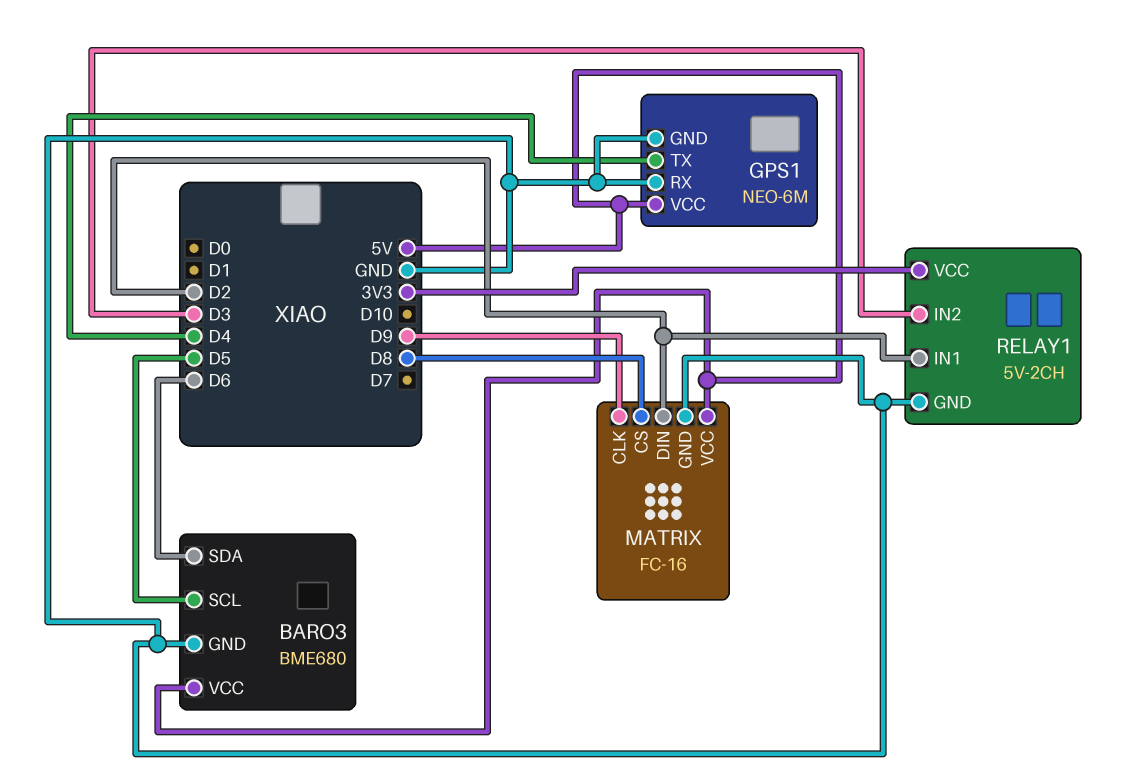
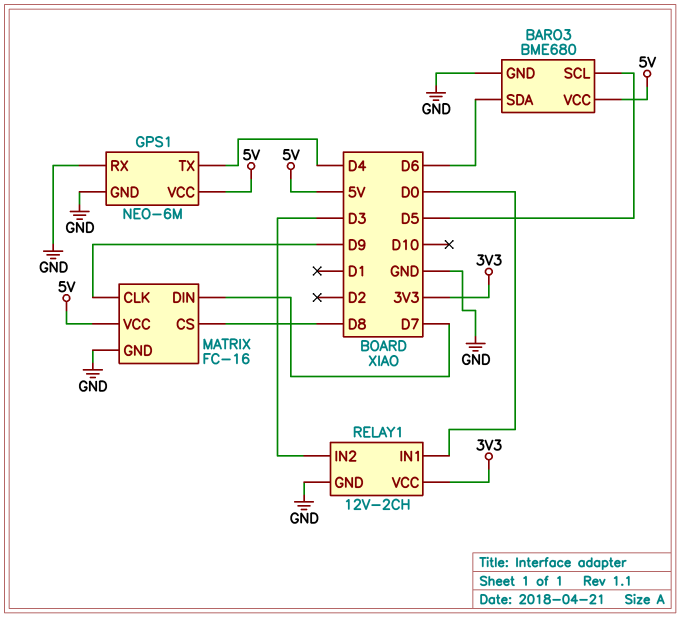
MATRIX pin DIN: D2 -> D7
RELAY1: 5V-2CH -> 12V-2CH
RELAY1 pin IN1: D2 -> D0

